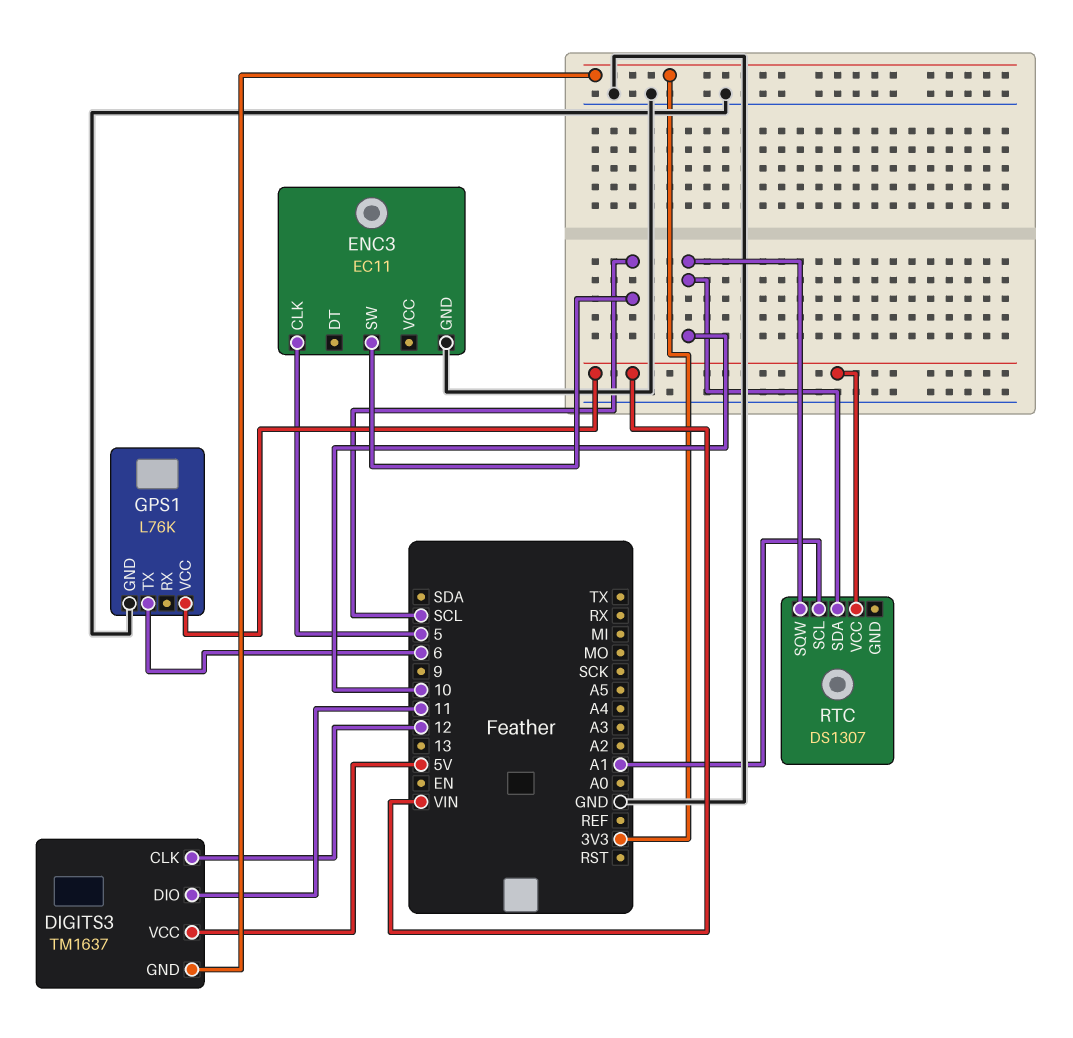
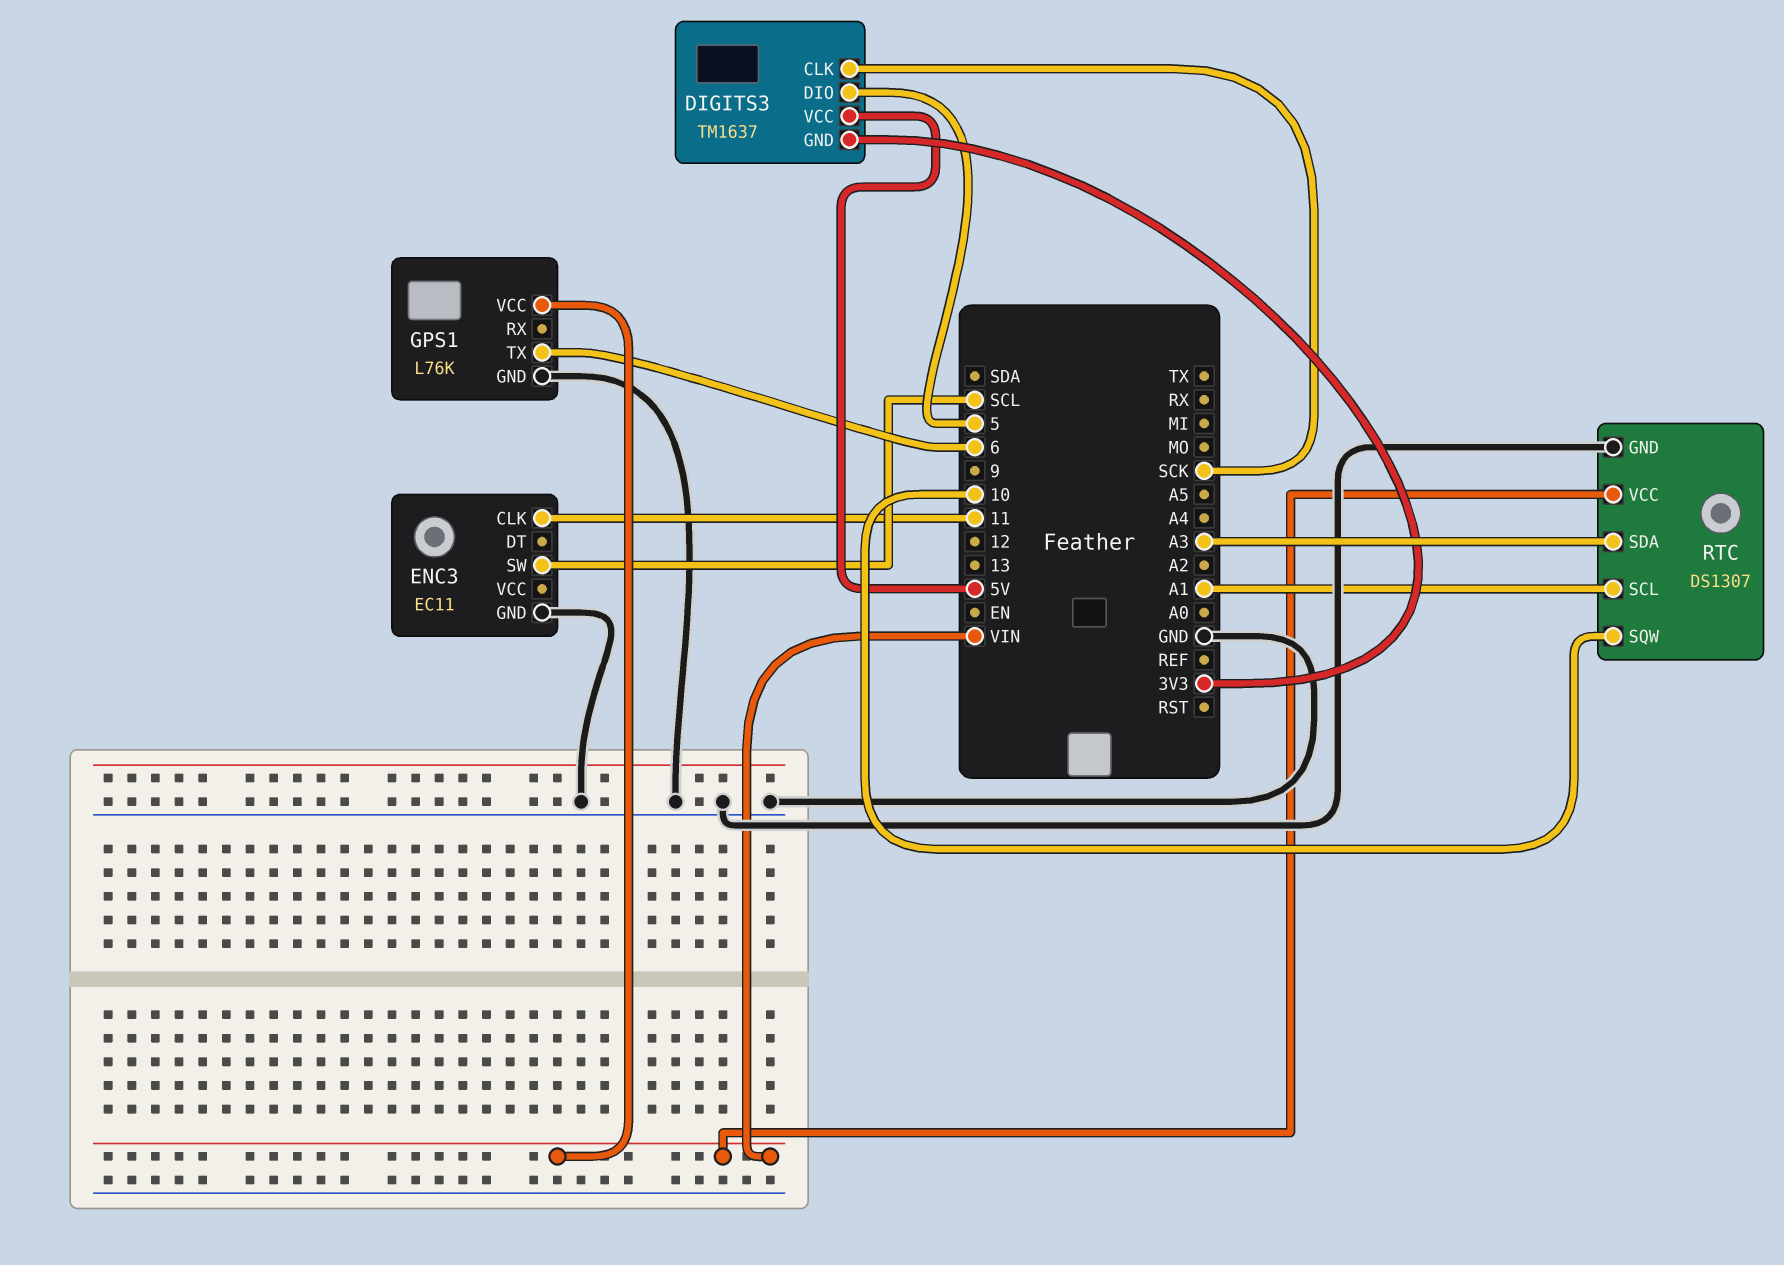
DIGITS3 pin CLK: 12 -> SCK
DIGITS3 pin DIO: 11 -> 5
ENC3 pin CLK: 5 -> 11
RTC pin GND: none -> GND
RTC pin SDA: 10 -> A3

